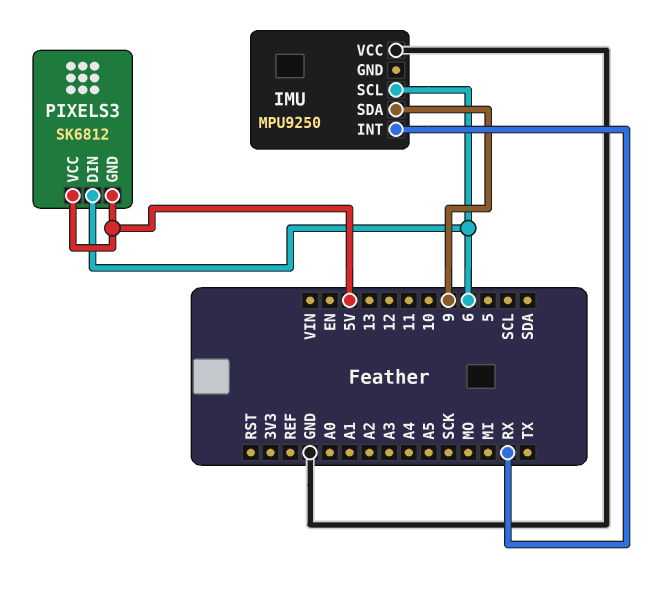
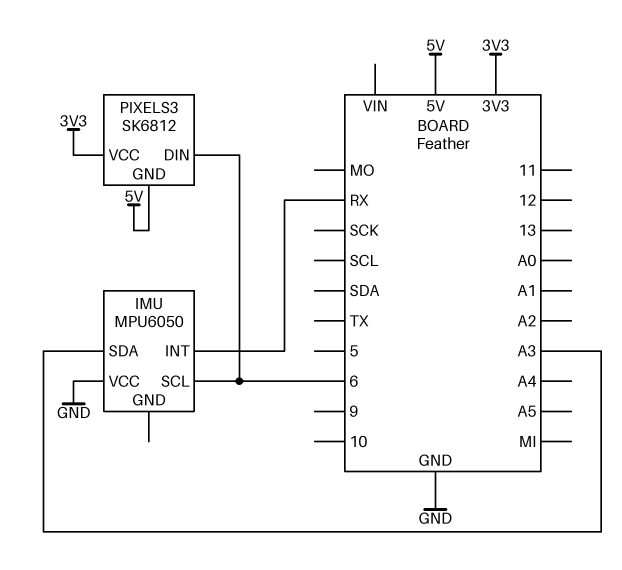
IMU: MPU9250 -> MPU6050
IMU pin SDA: 9 -> A3
PIXELS3 pin VCC: 5V -> 3V3

